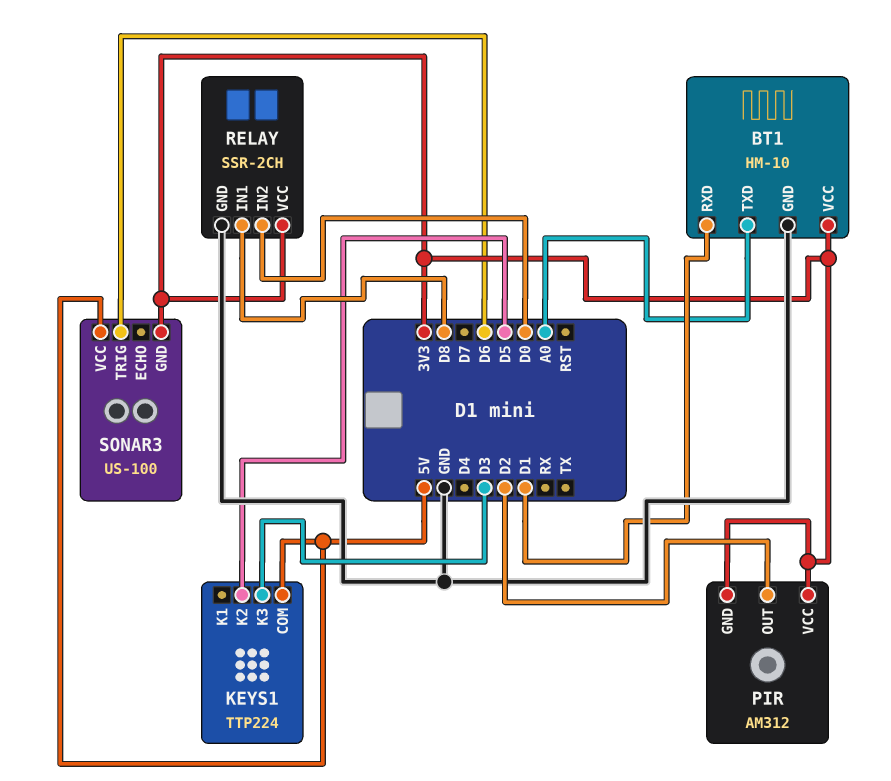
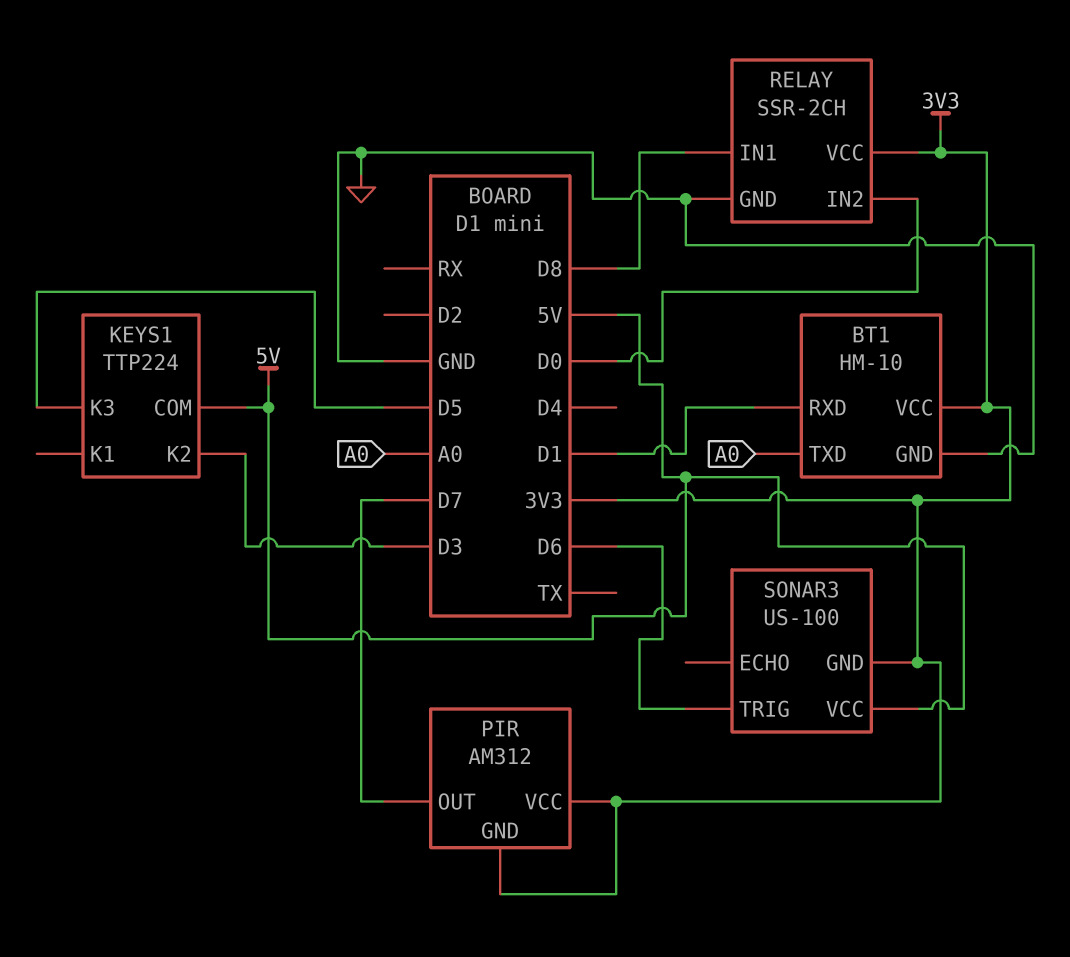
KEYS1 pin K2: D5 -> D3
KEYS1 pin K3: D3 -> D5
PIR pin OUT: D2 -> D7

